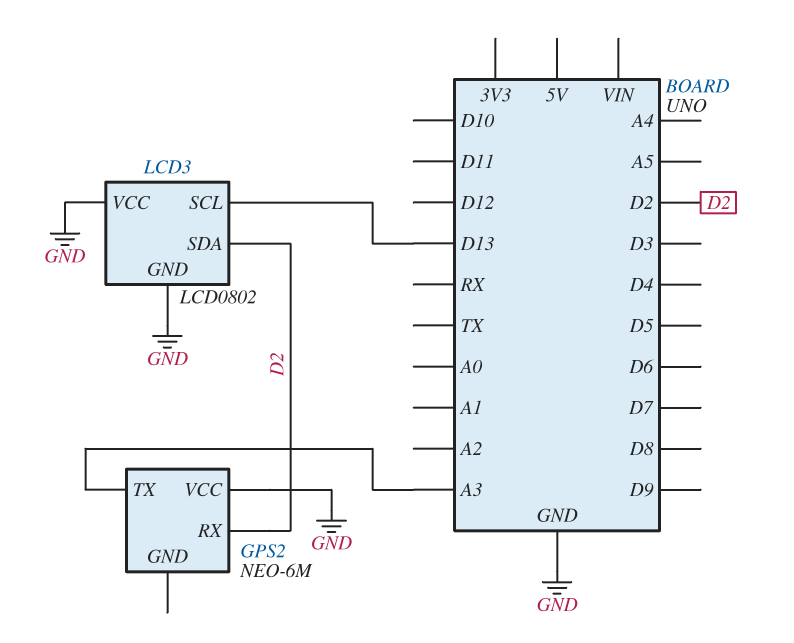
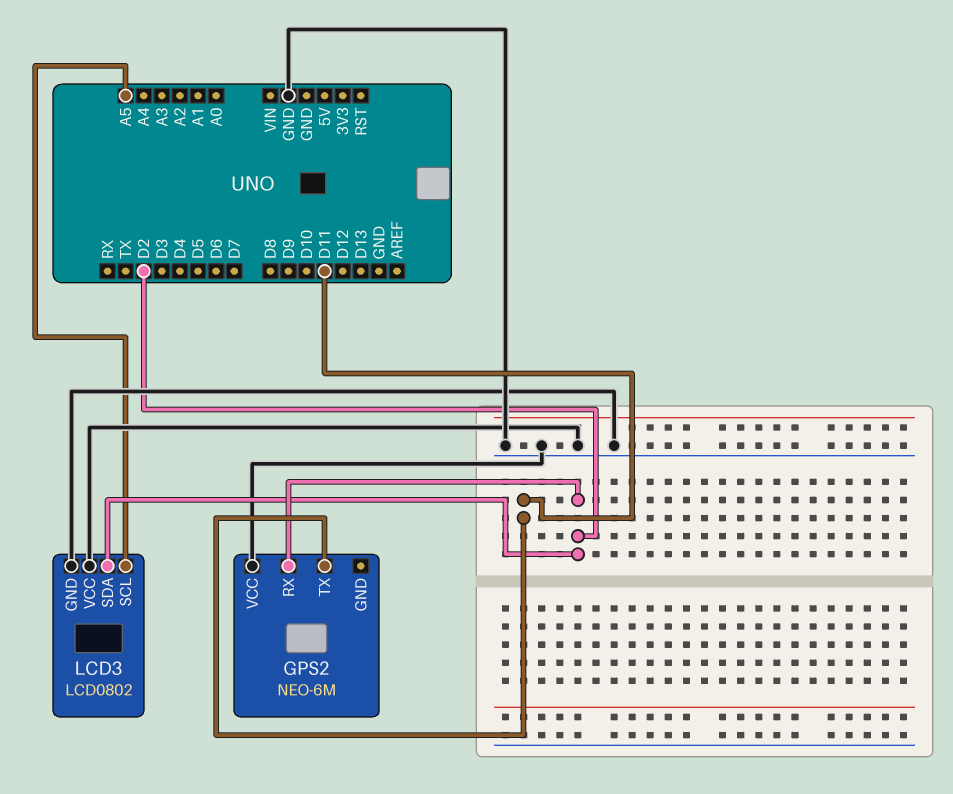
GPS2 pin TX: A3 -> D11
LCD3 pin SCL: D13 -> A5

